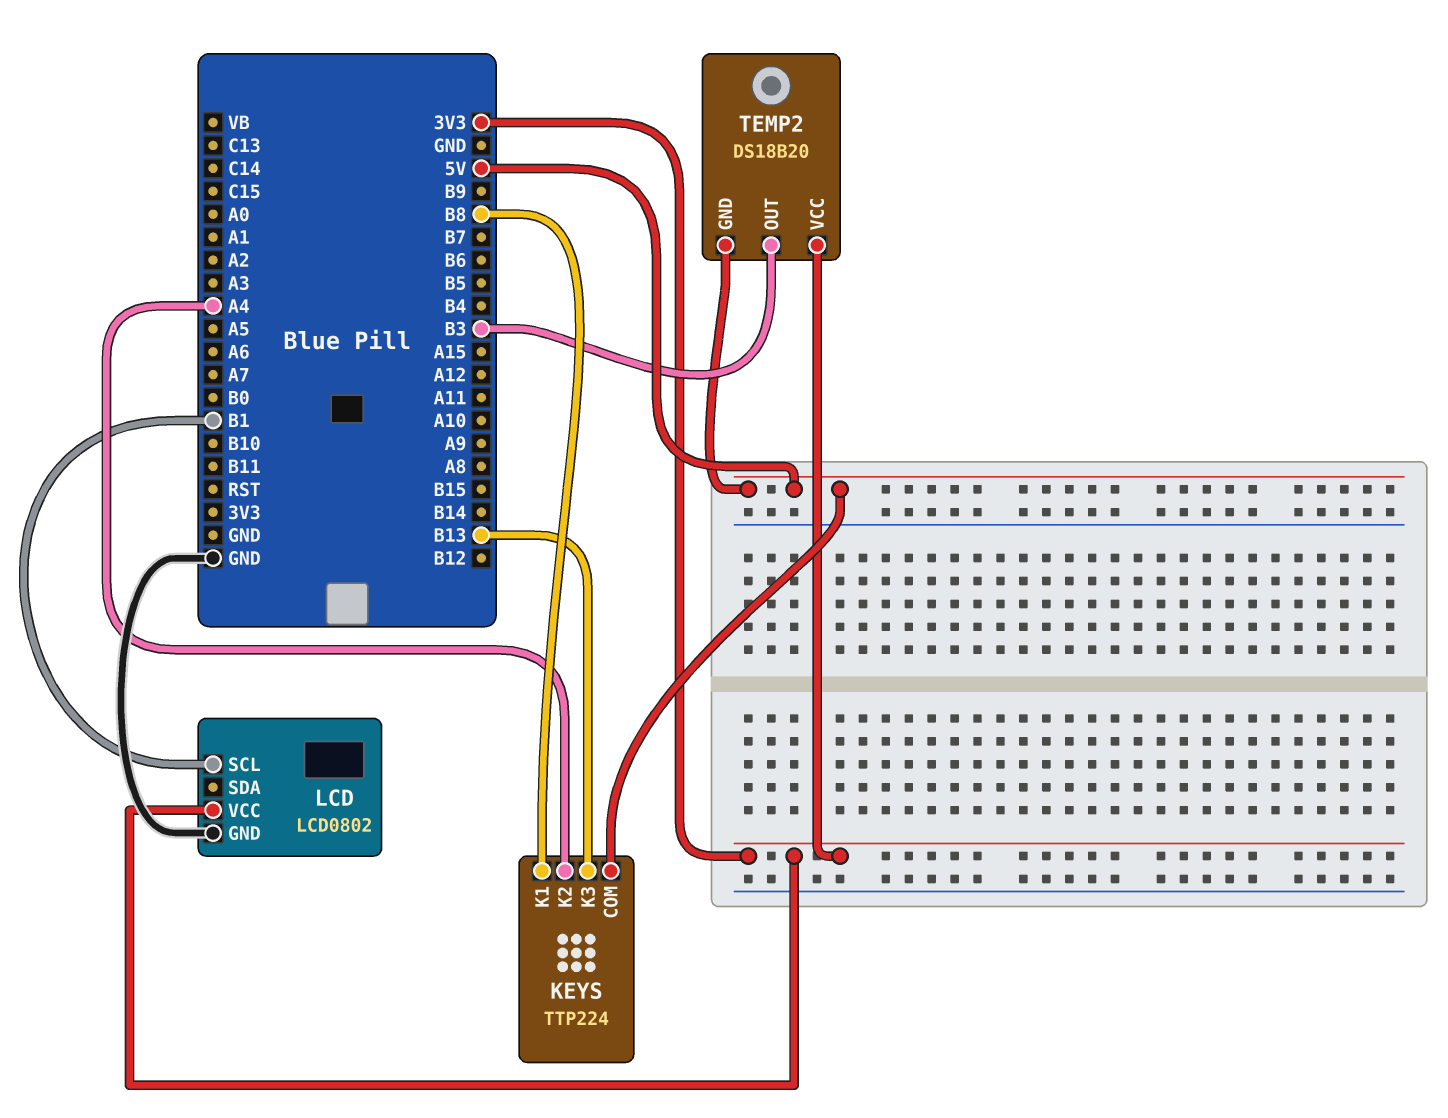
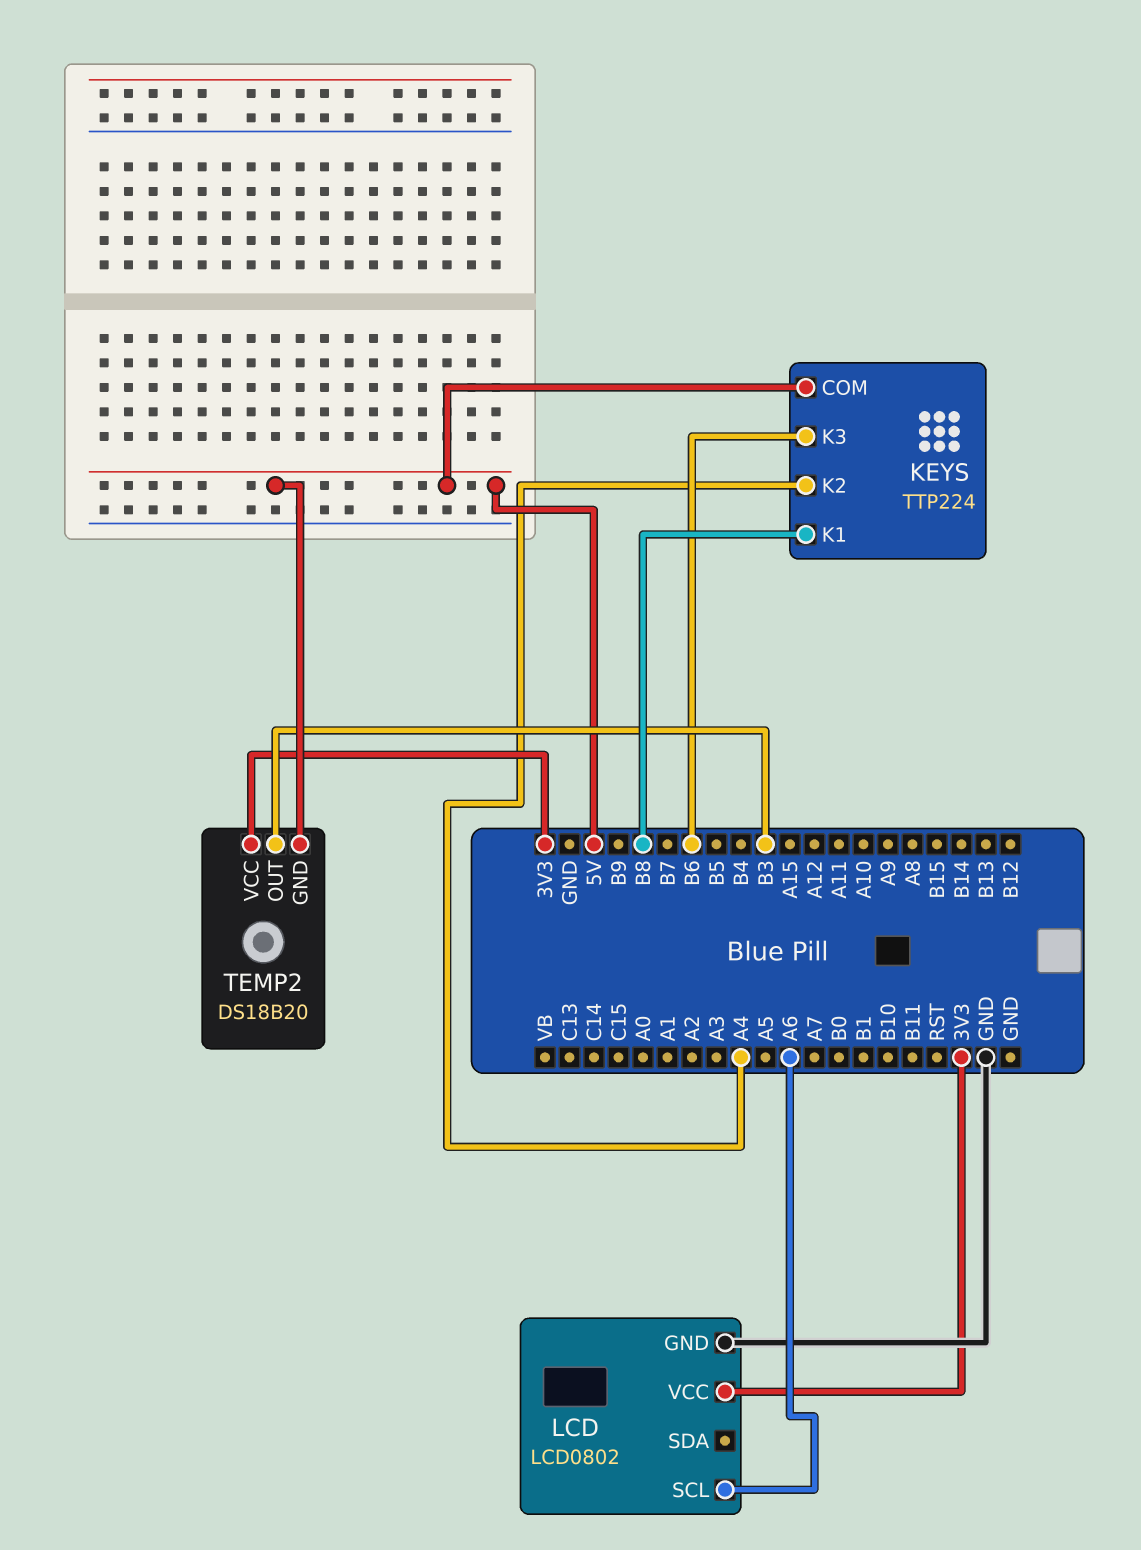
KEYS pin K3: B13 -> B6
LCD pin SCL: B1 -> A6

